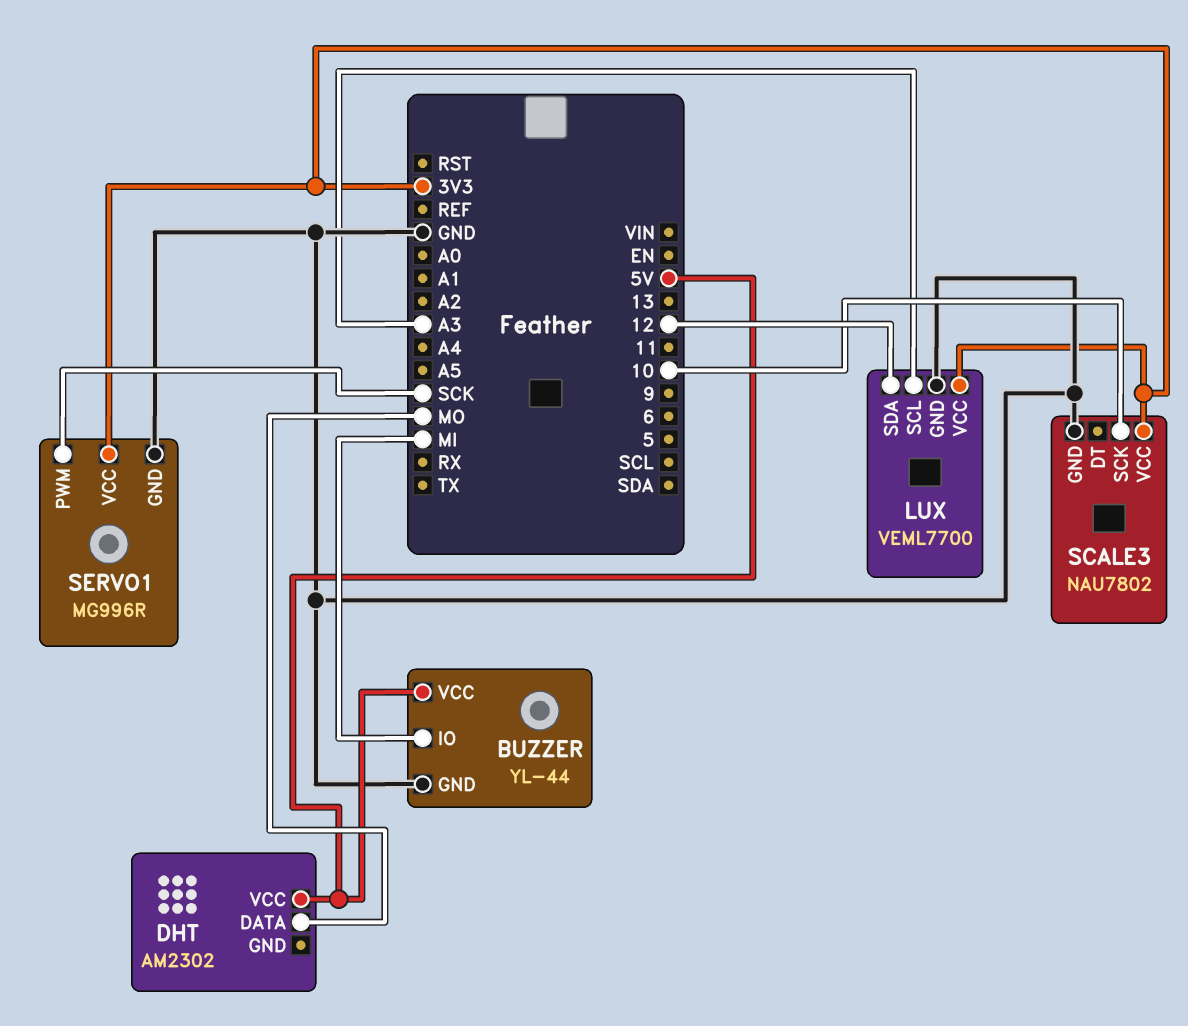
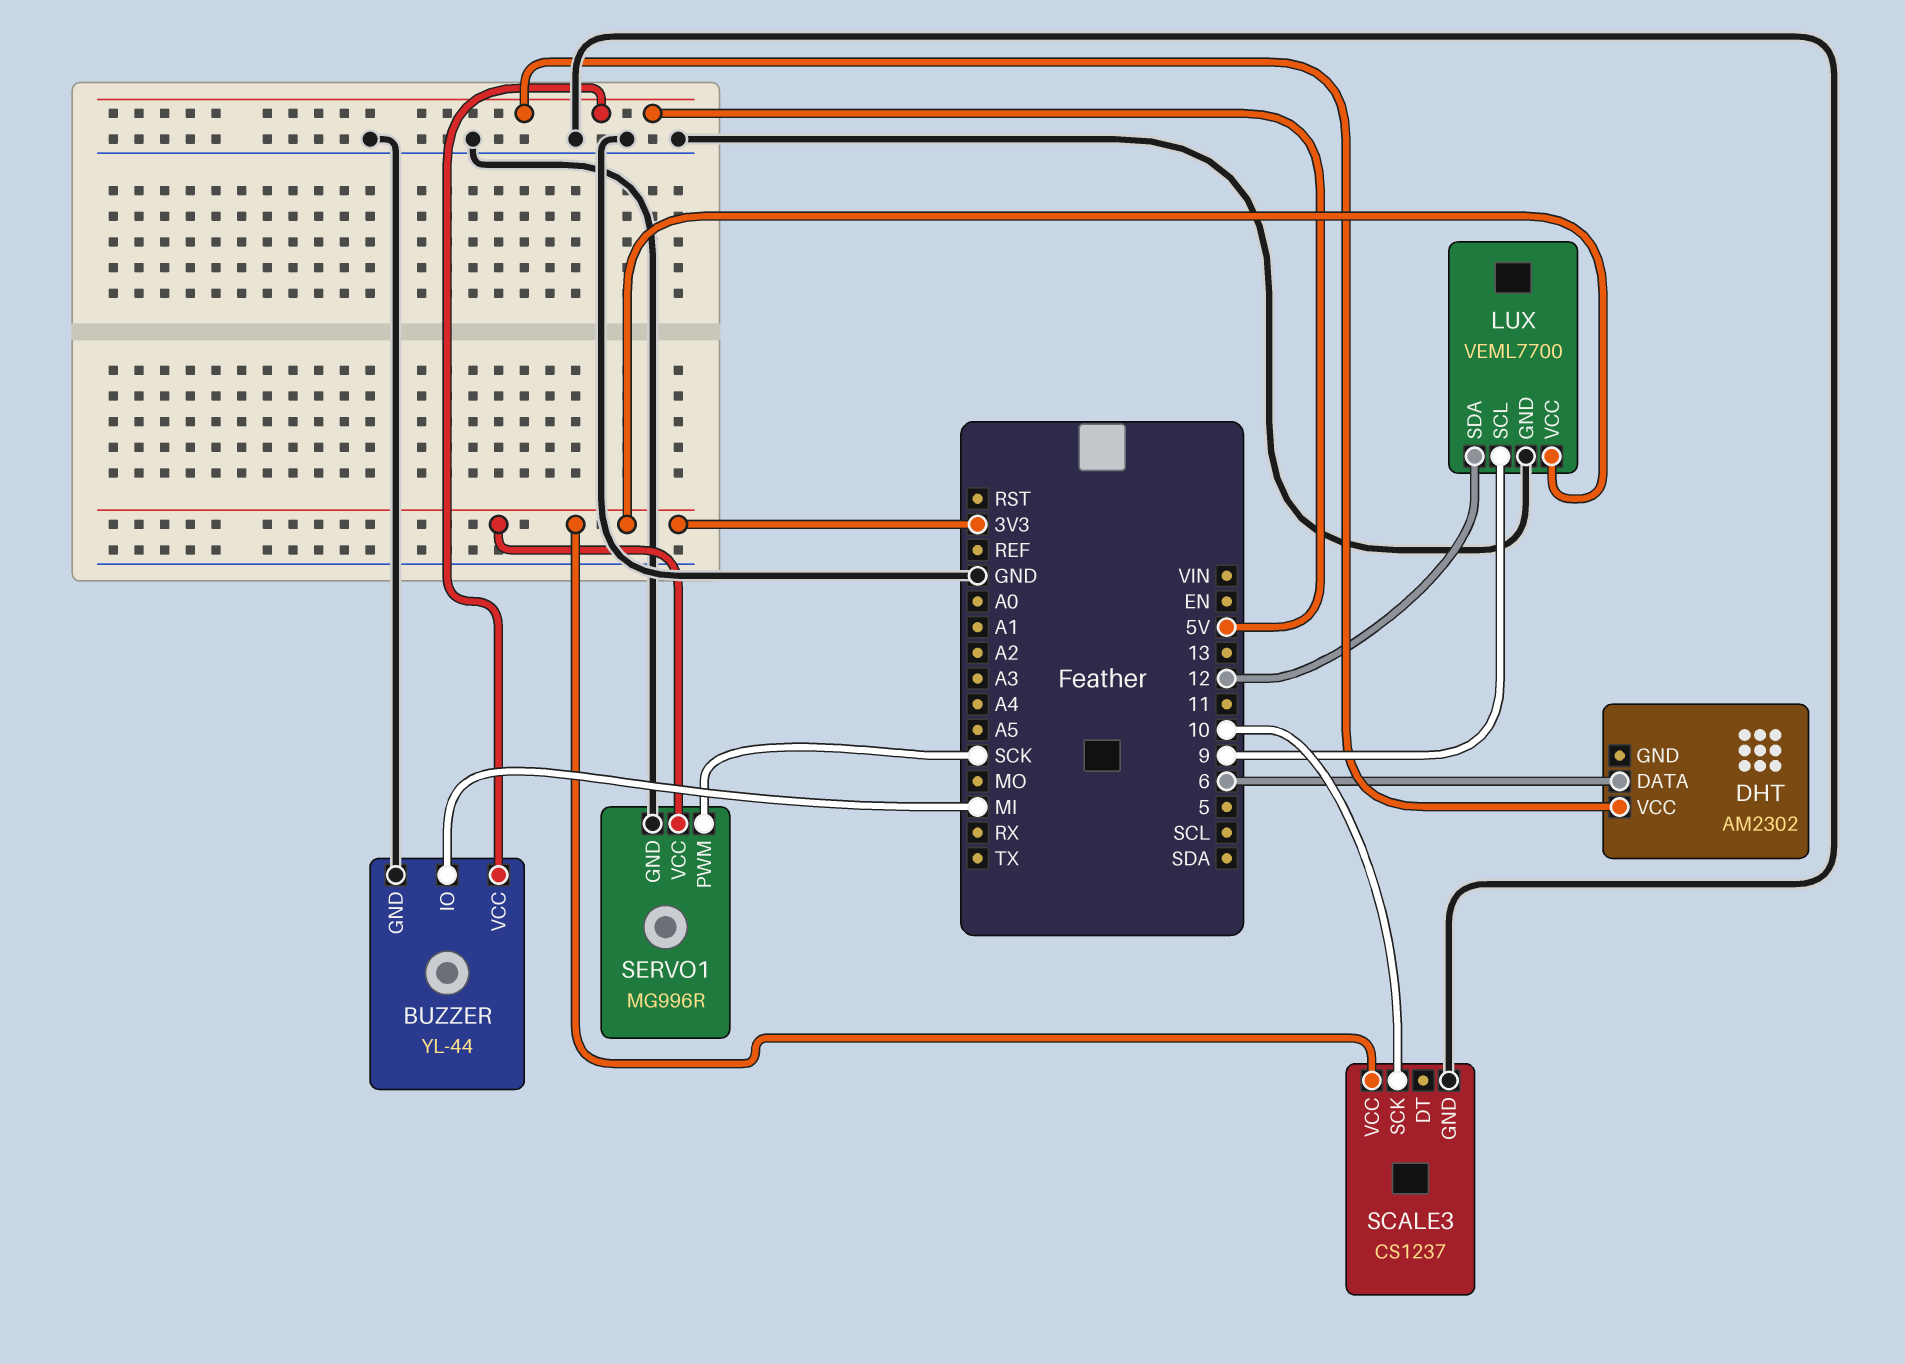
DHT pin DATA: MO -> 6
LUX pin SCL: A3 -> 9
SCALE3: NAU7802 -> CS1237

